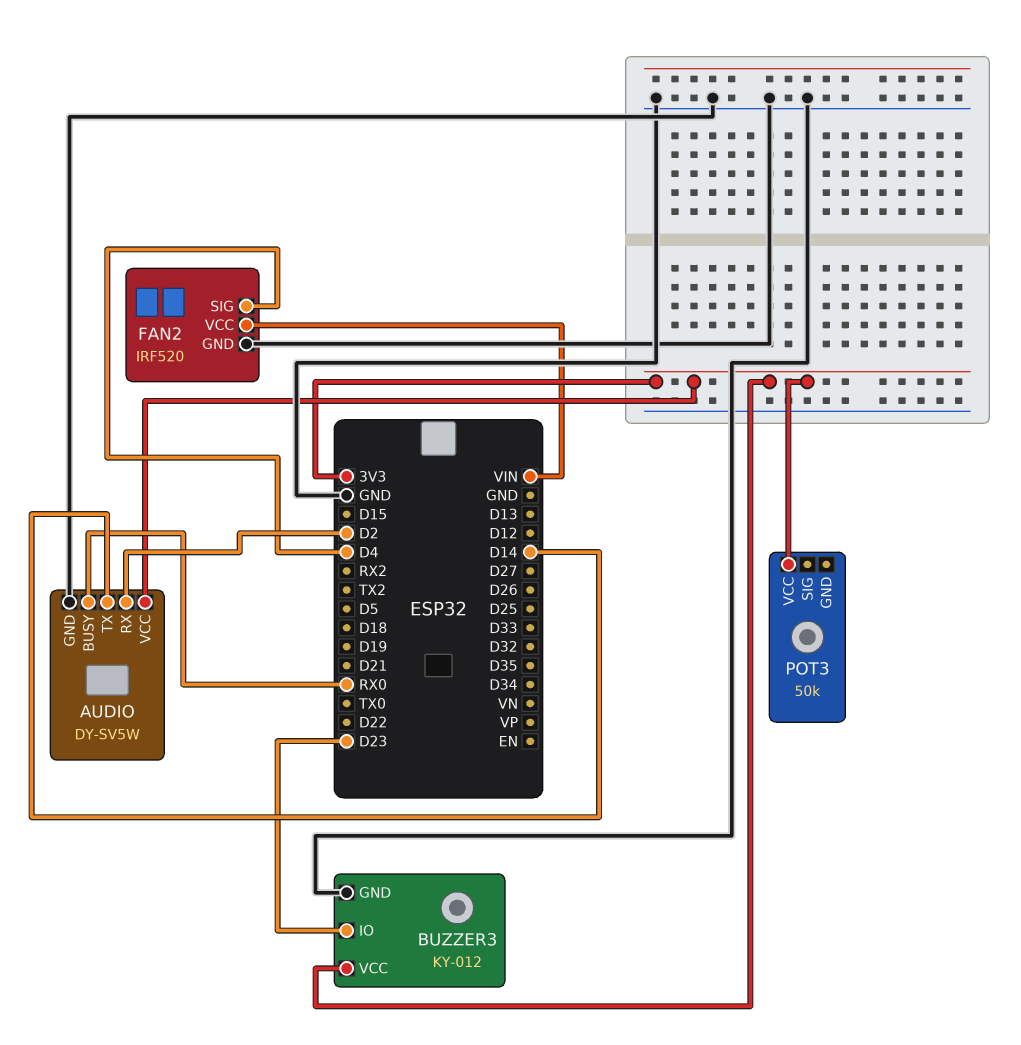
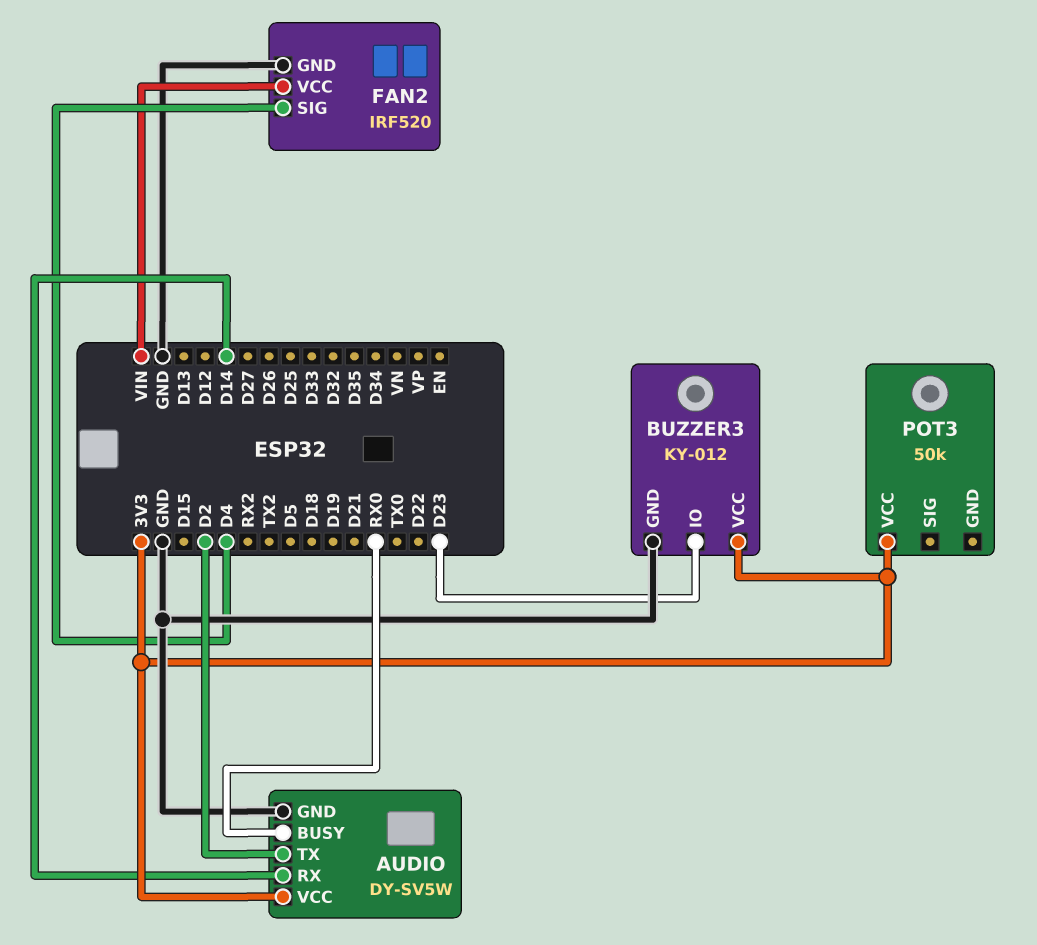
AUDIO pin RX: D2 -> D14
AUDIO pin TX: D14 -> D2

